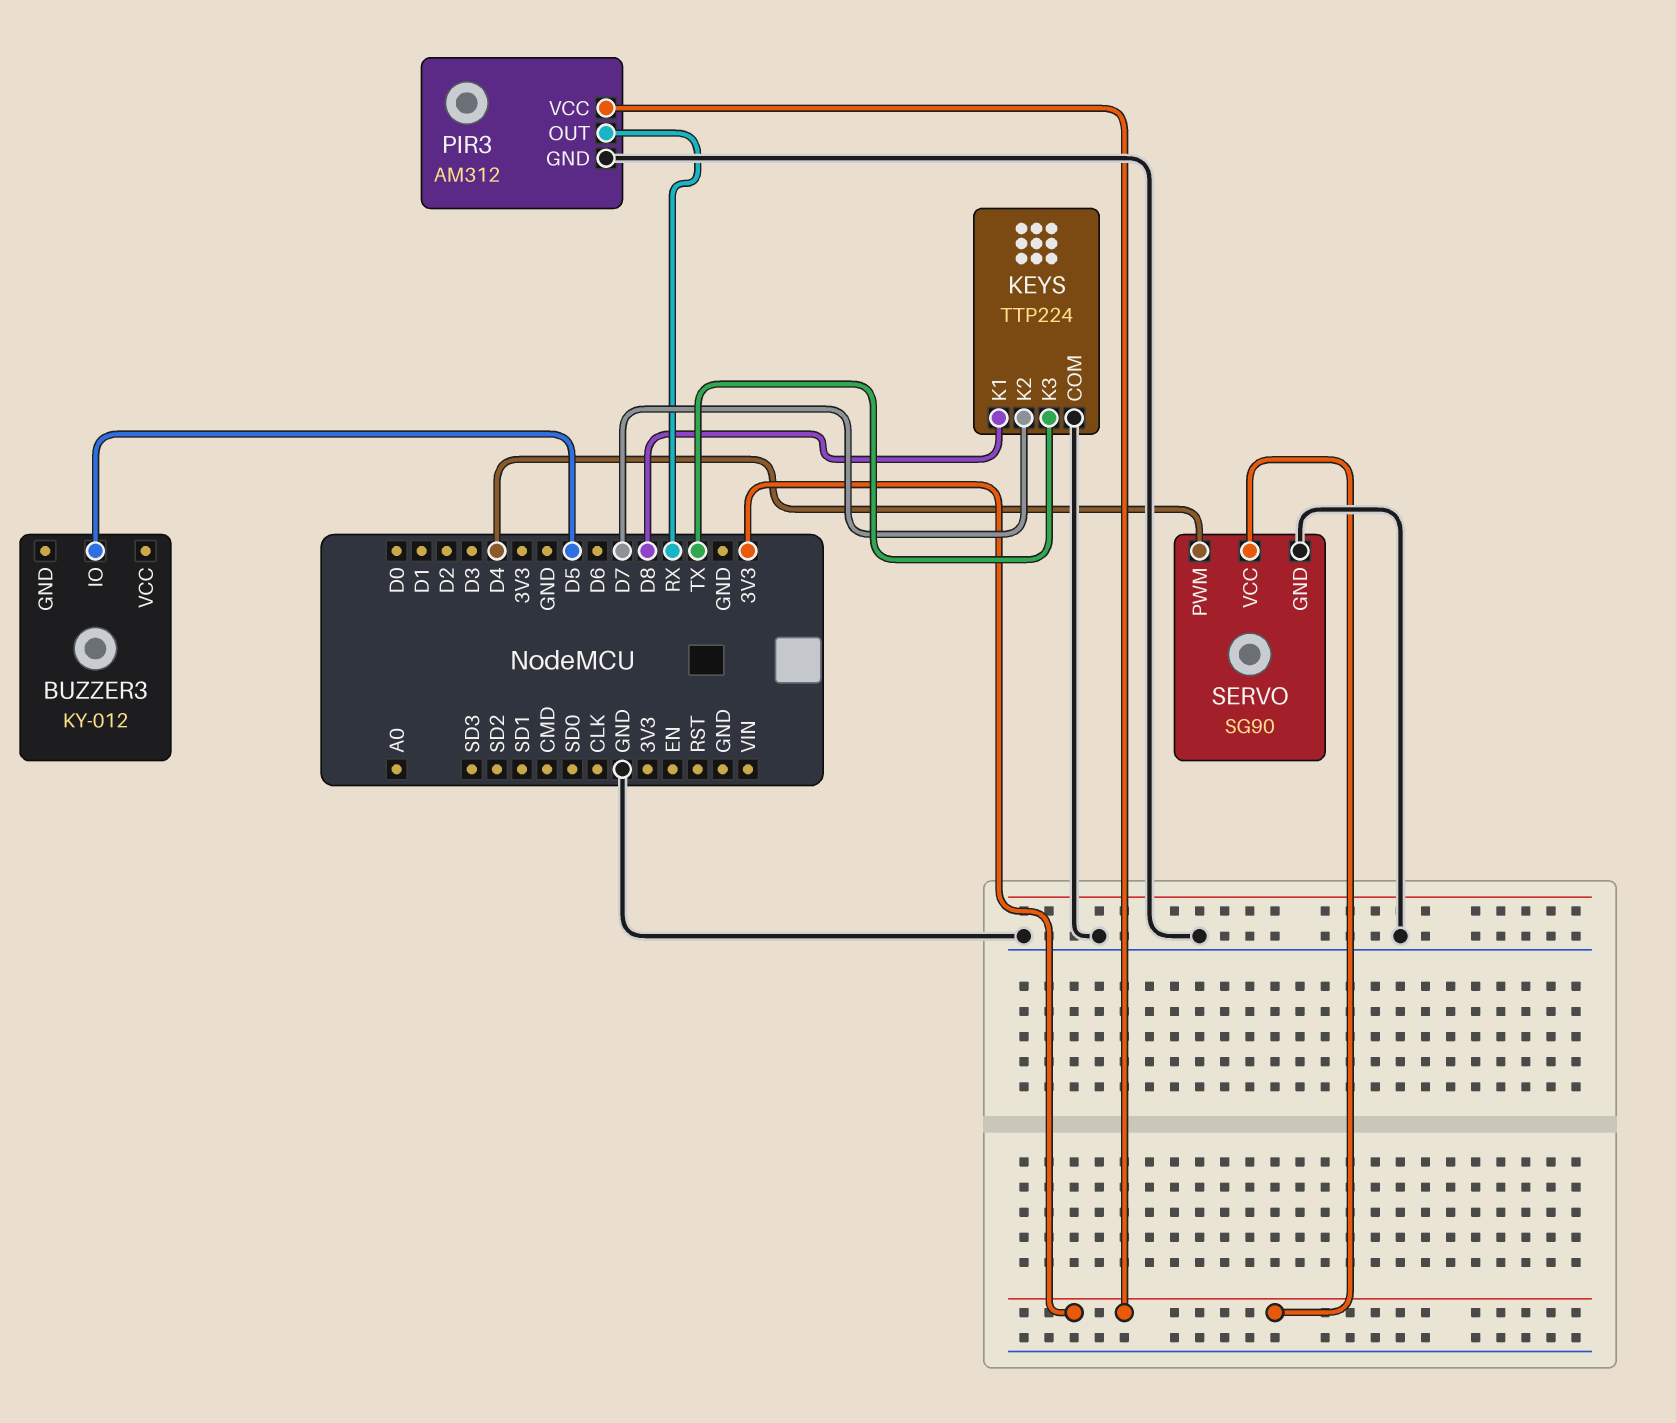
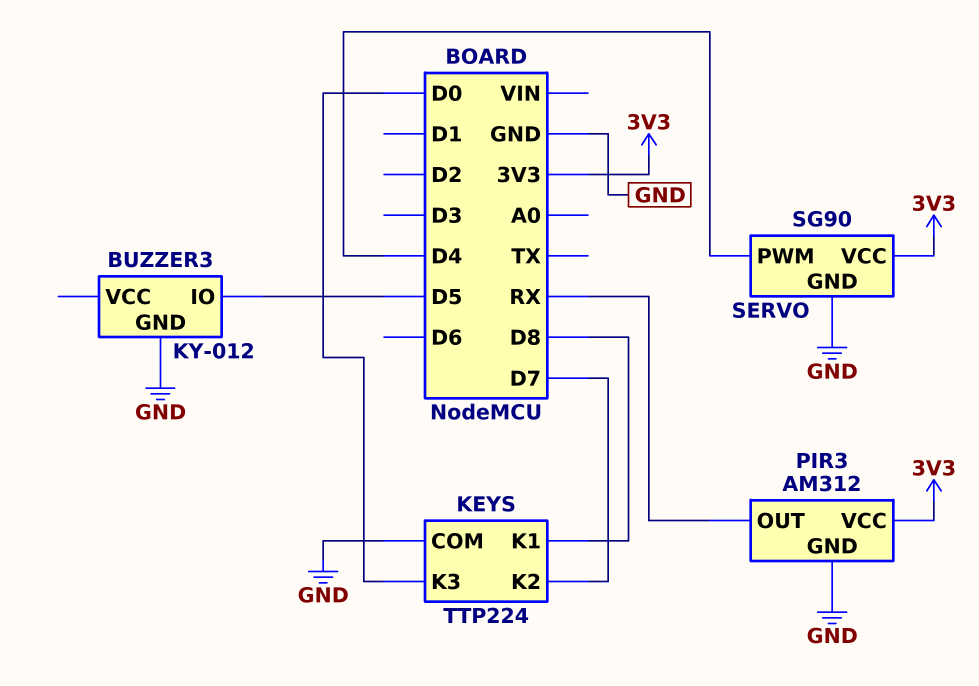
BUZZER3 pin GND: none -> GND
KEYS pin K3: TX -> D0

